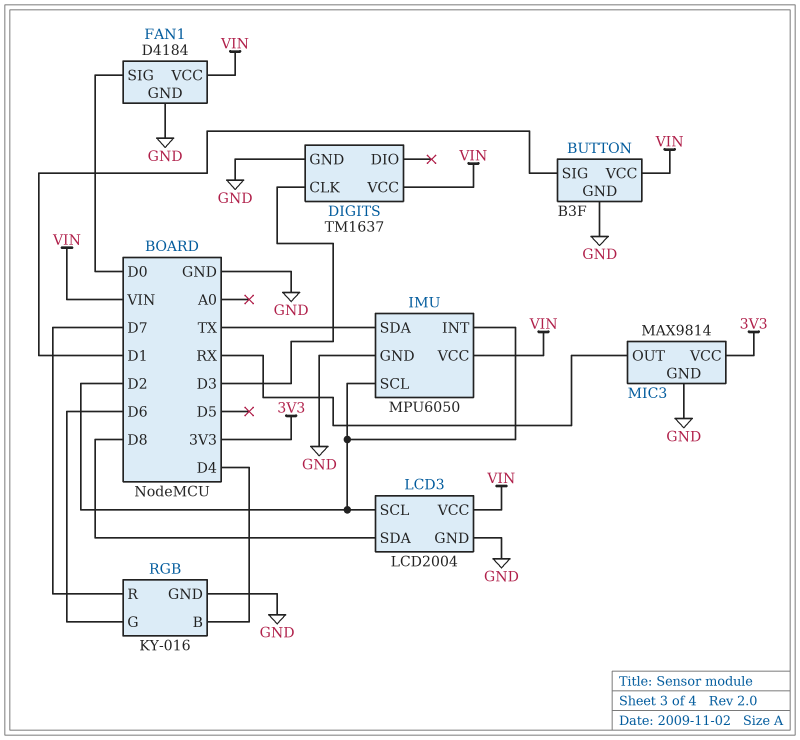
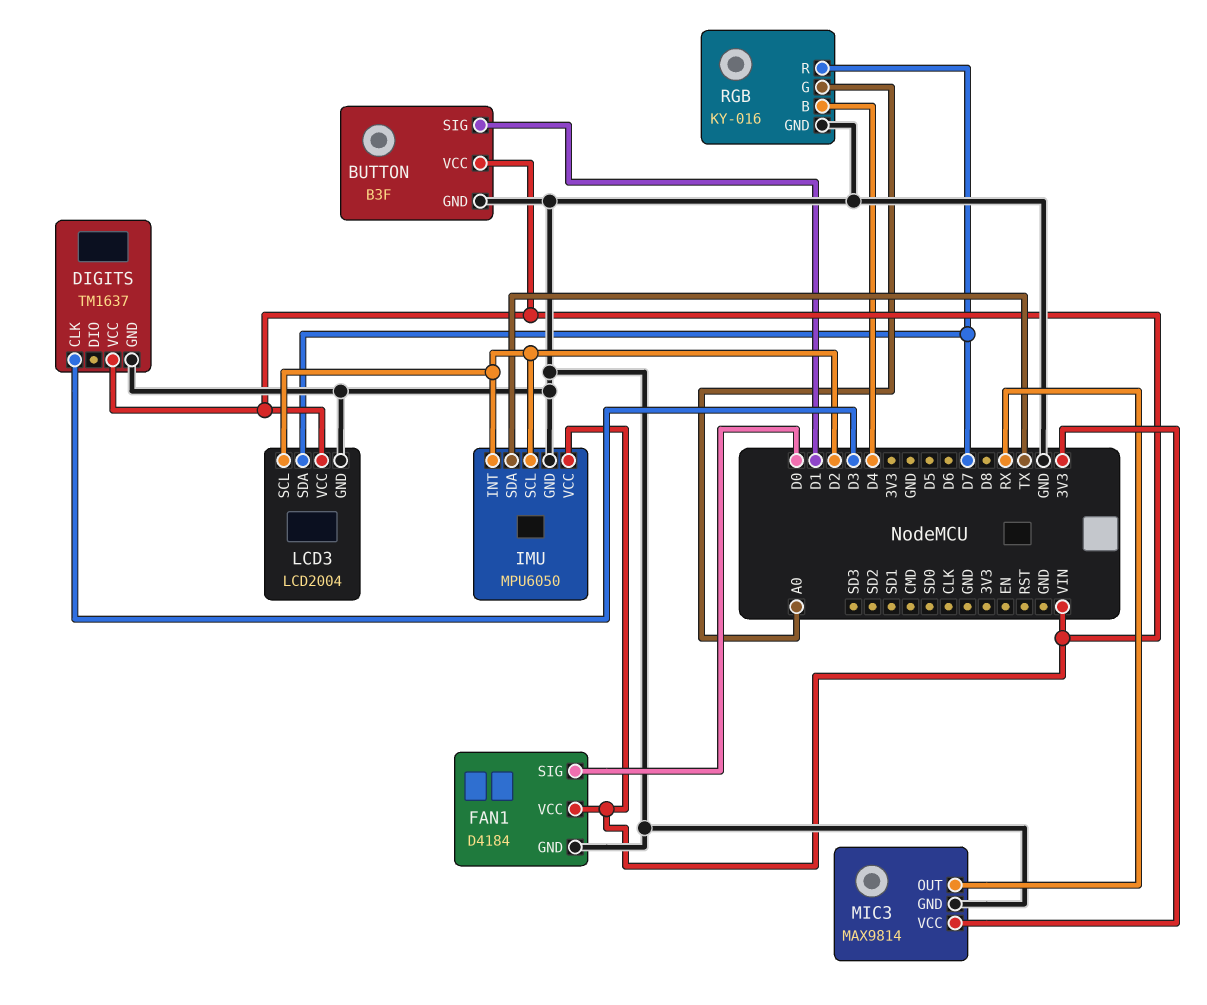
LCD3 pin SDA: D8 -> D7
RGB pin G: D6 -> A0

